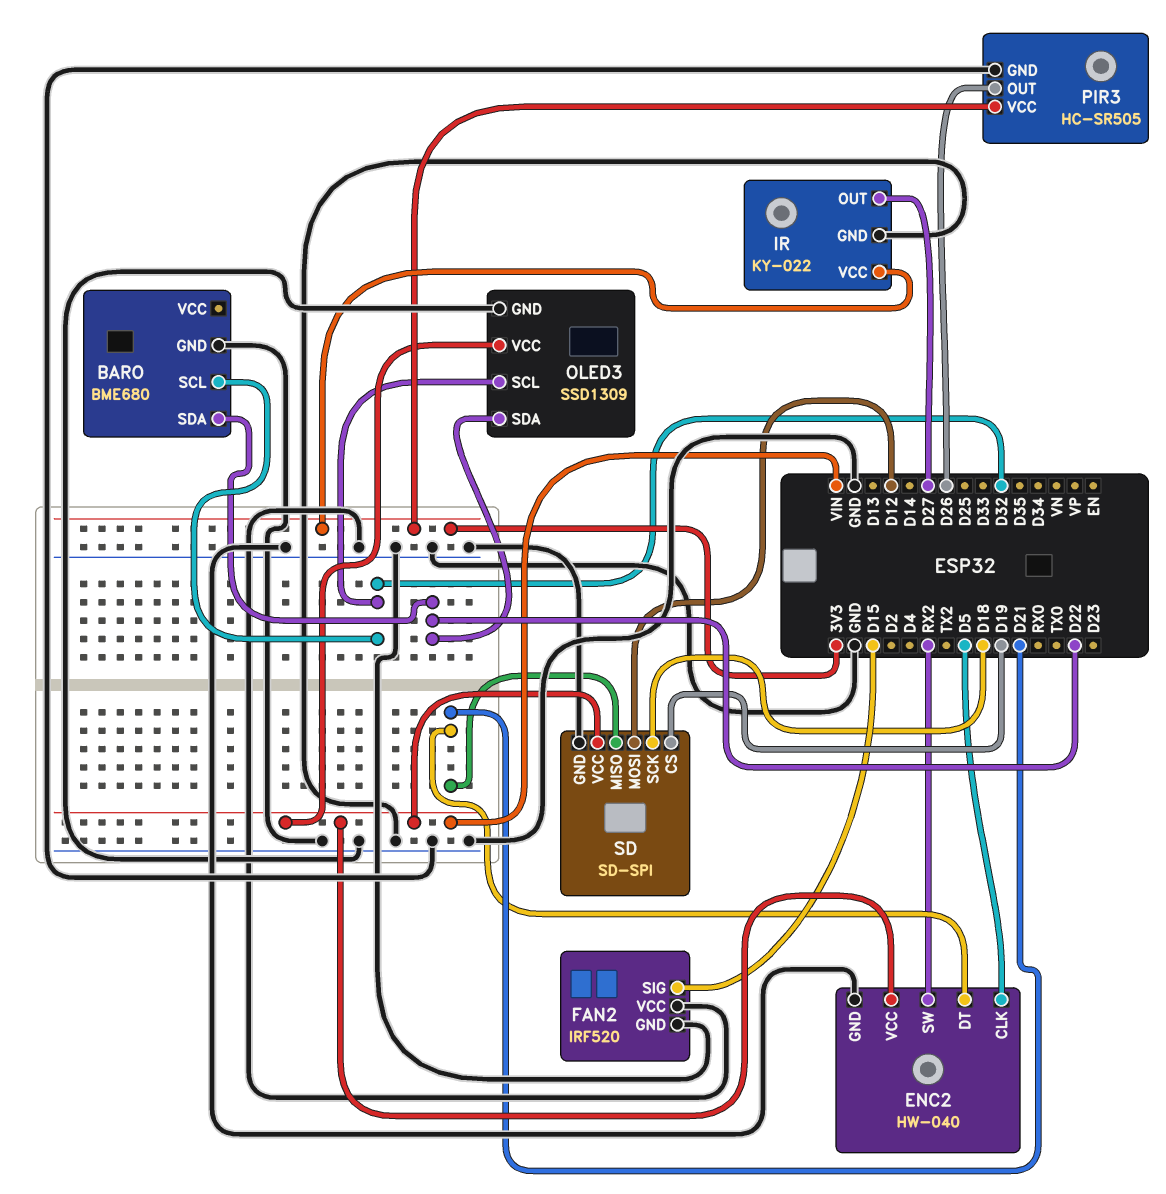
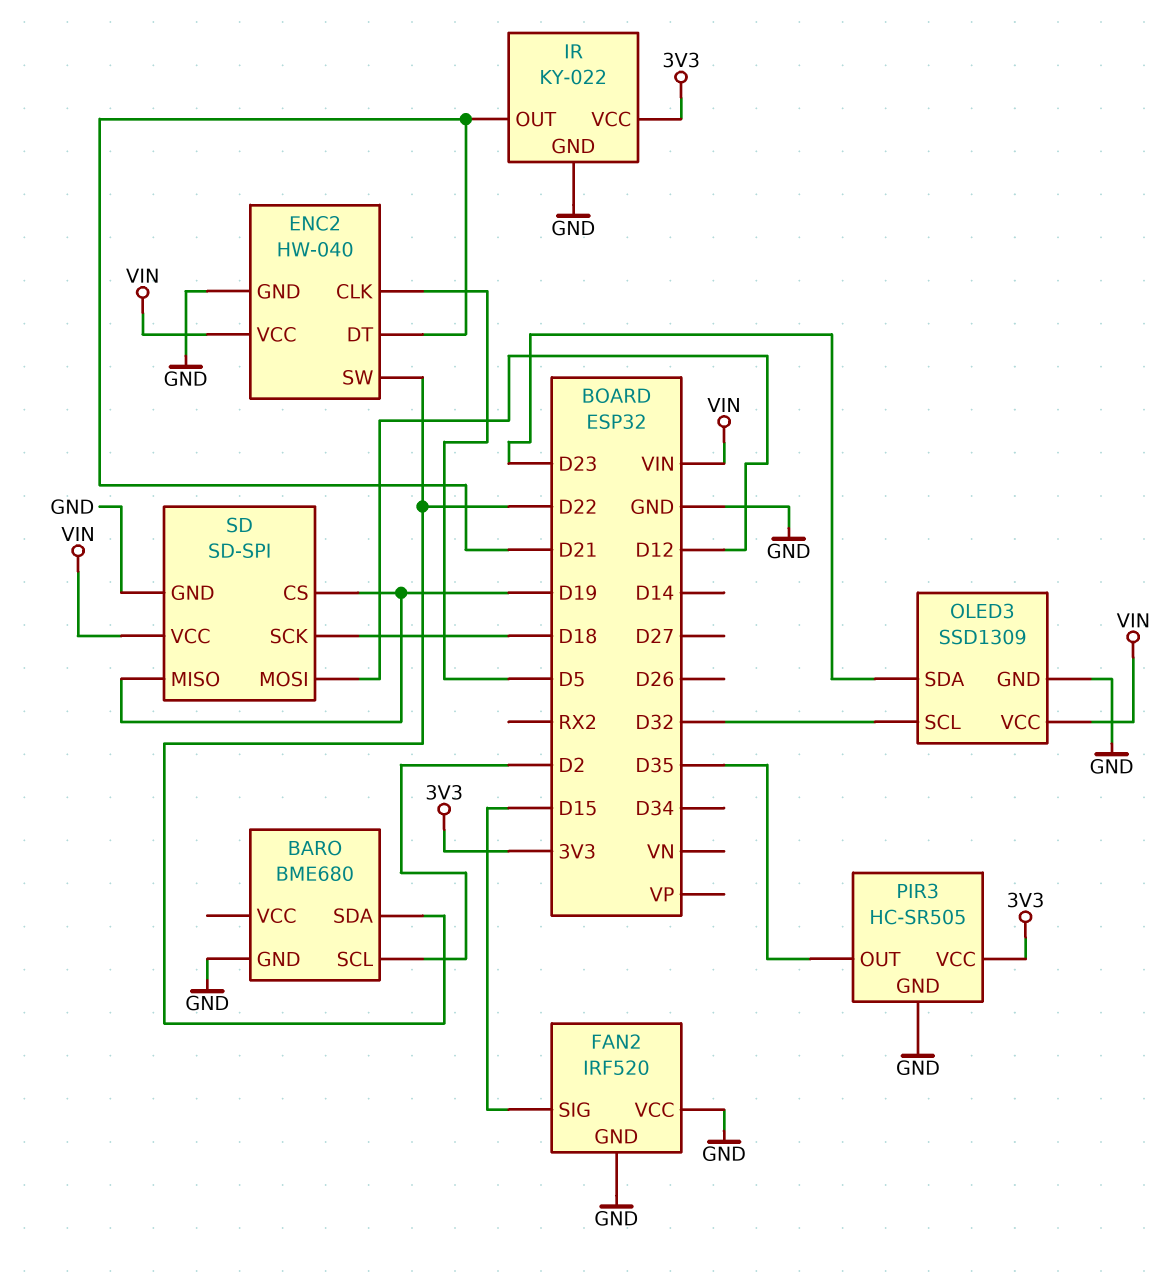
BARO pin SCL: D32 -> D2
ENC2 pin SW: RX2 -> D22
IR pin OUT: D27 -> D21
OLED3 pin SDA: D22 -> D23
PIR3 pin OUT: D26 -> D35
SD pin MISO: D21 -> D19

